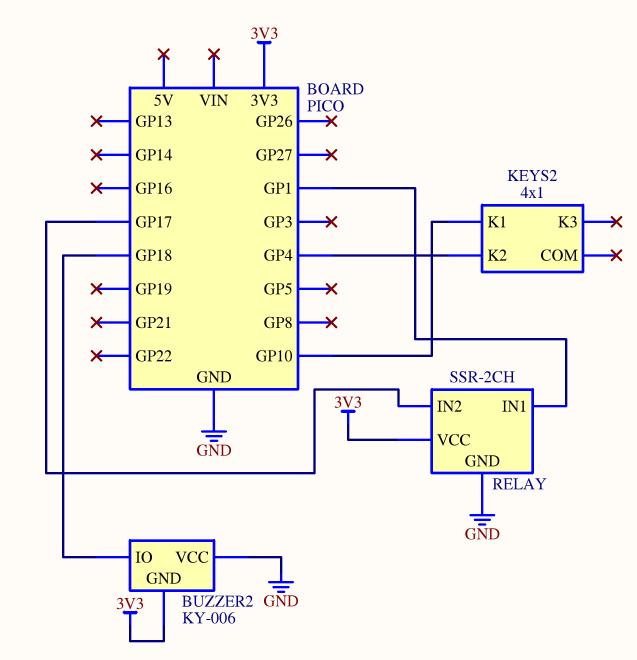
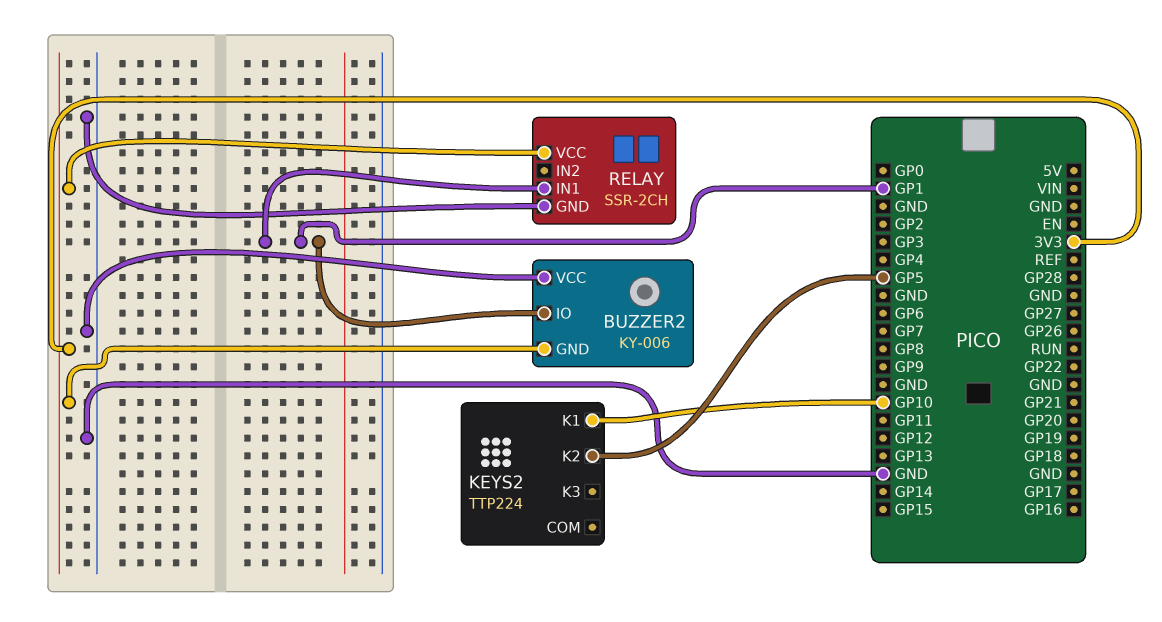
BUZZER2 pin IO: GP18 -> GP1
KEYS2: 4x1 -> TTP224
KEYS2 pin K2: GP4 -> GP5
RELAY pin IN2: GP17 -> none

